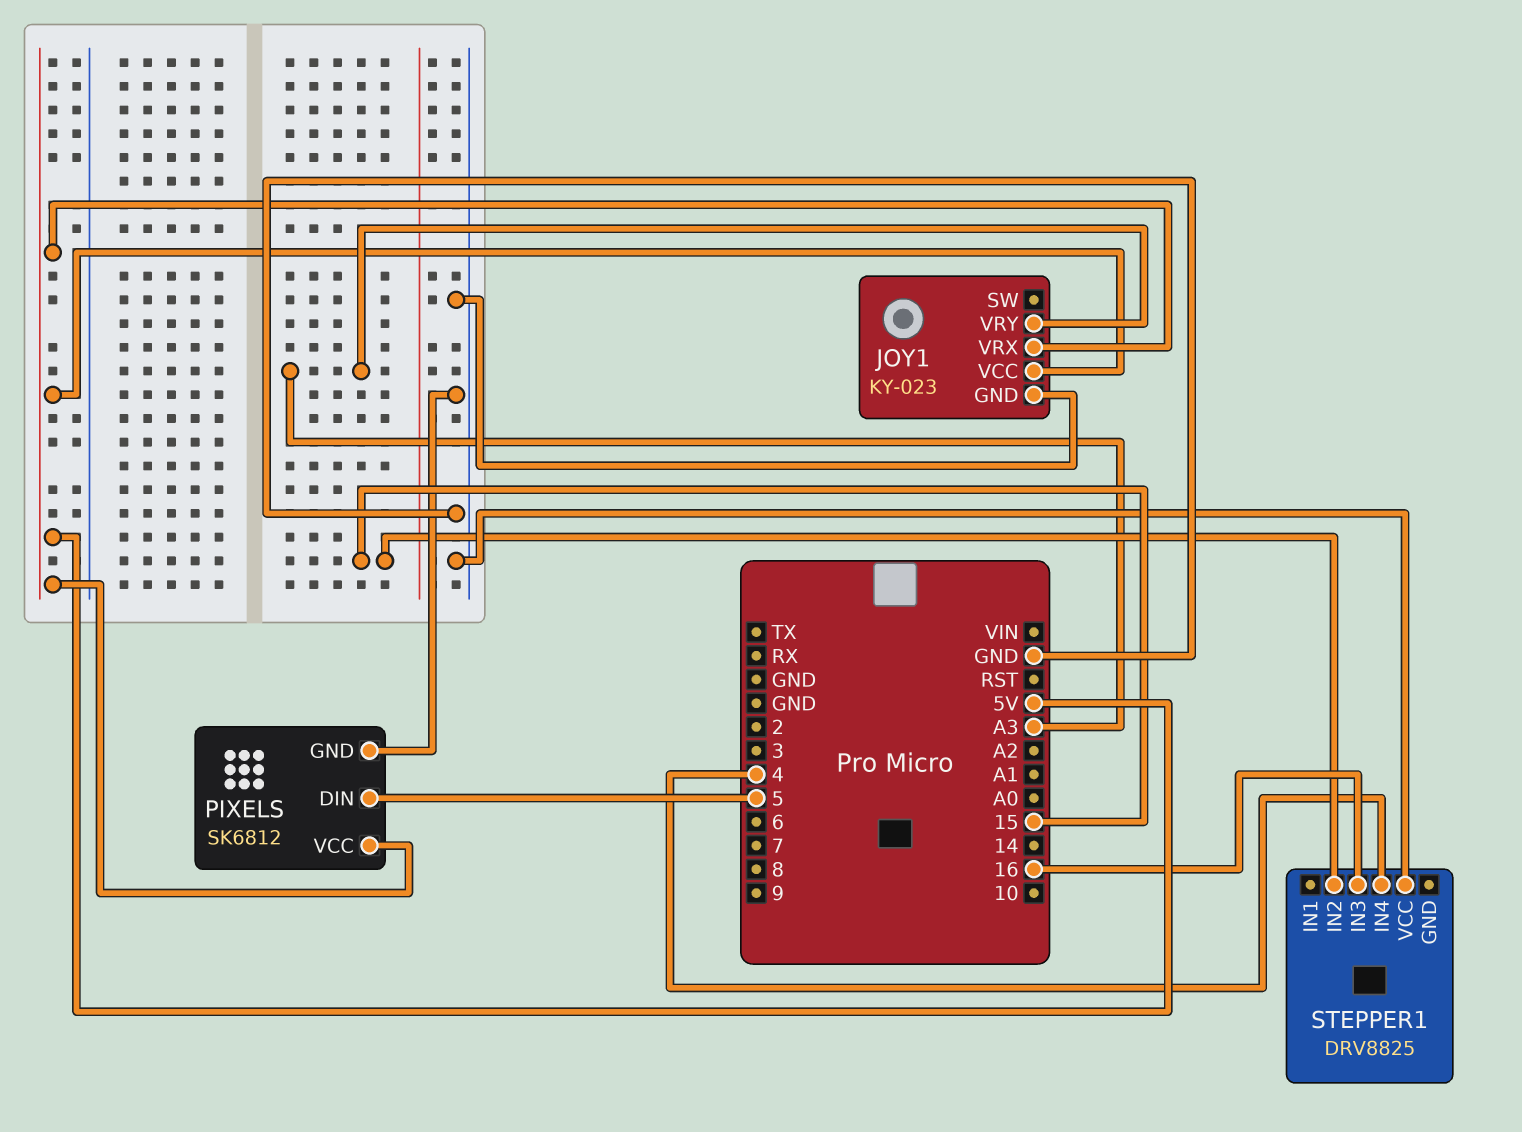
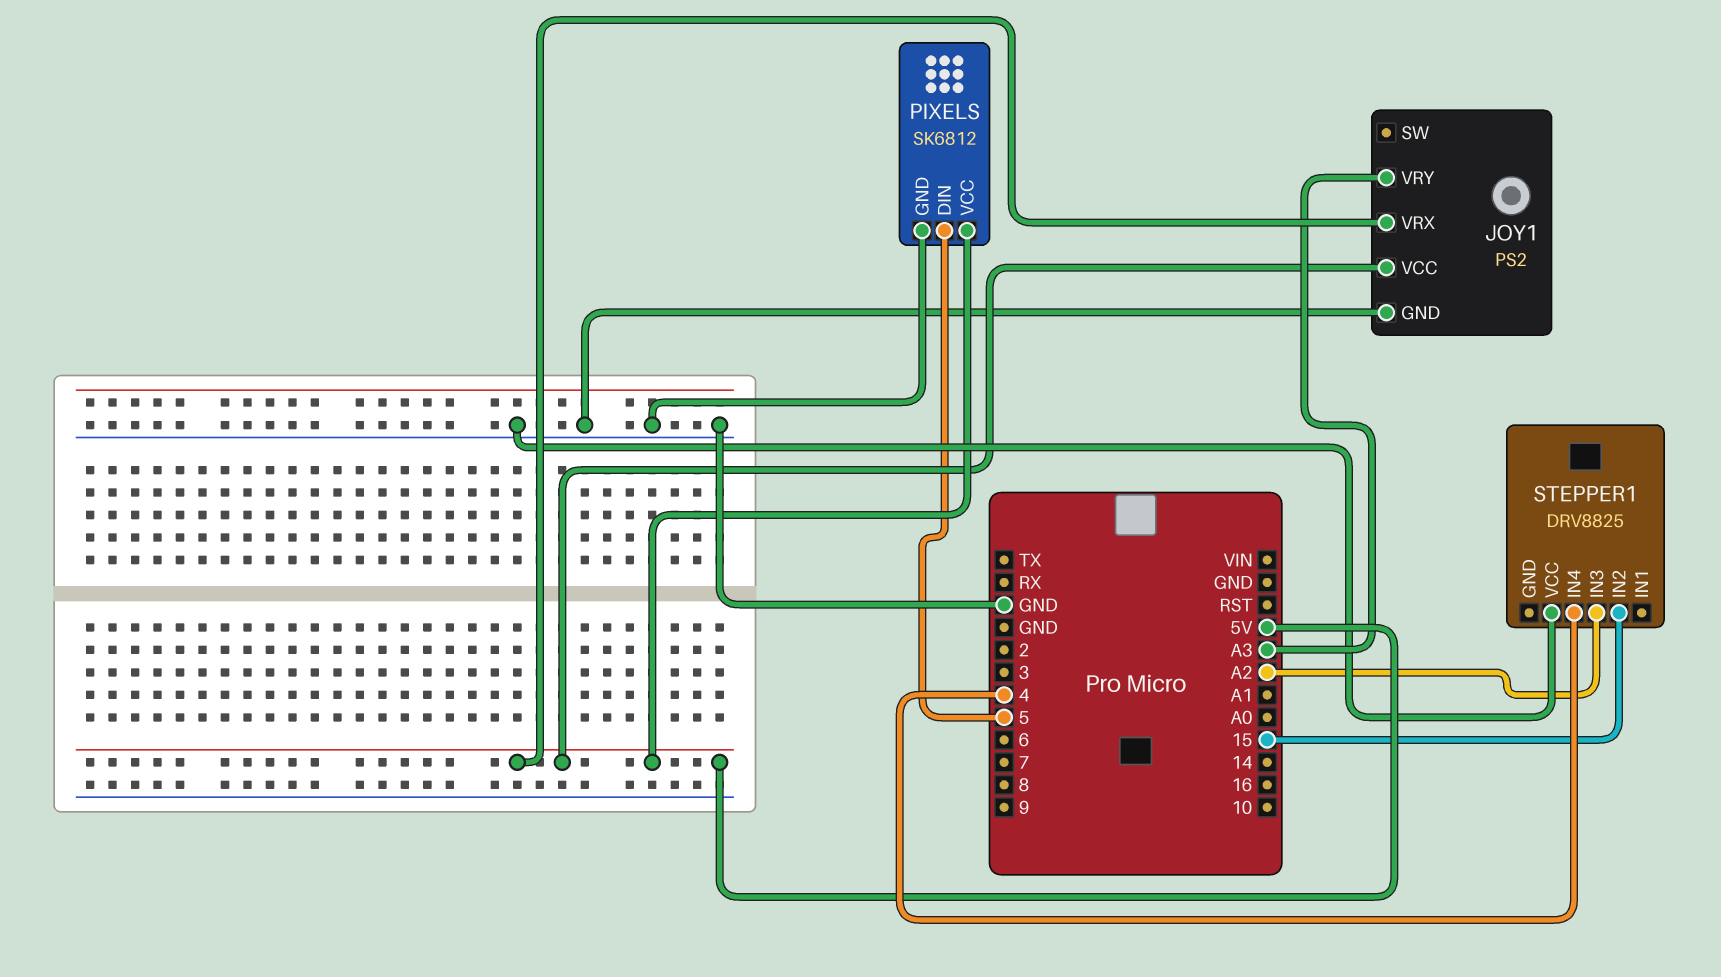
JOY1: KY-023 -> PS2
STEPPER1 pin IN3: 16 -> A2

